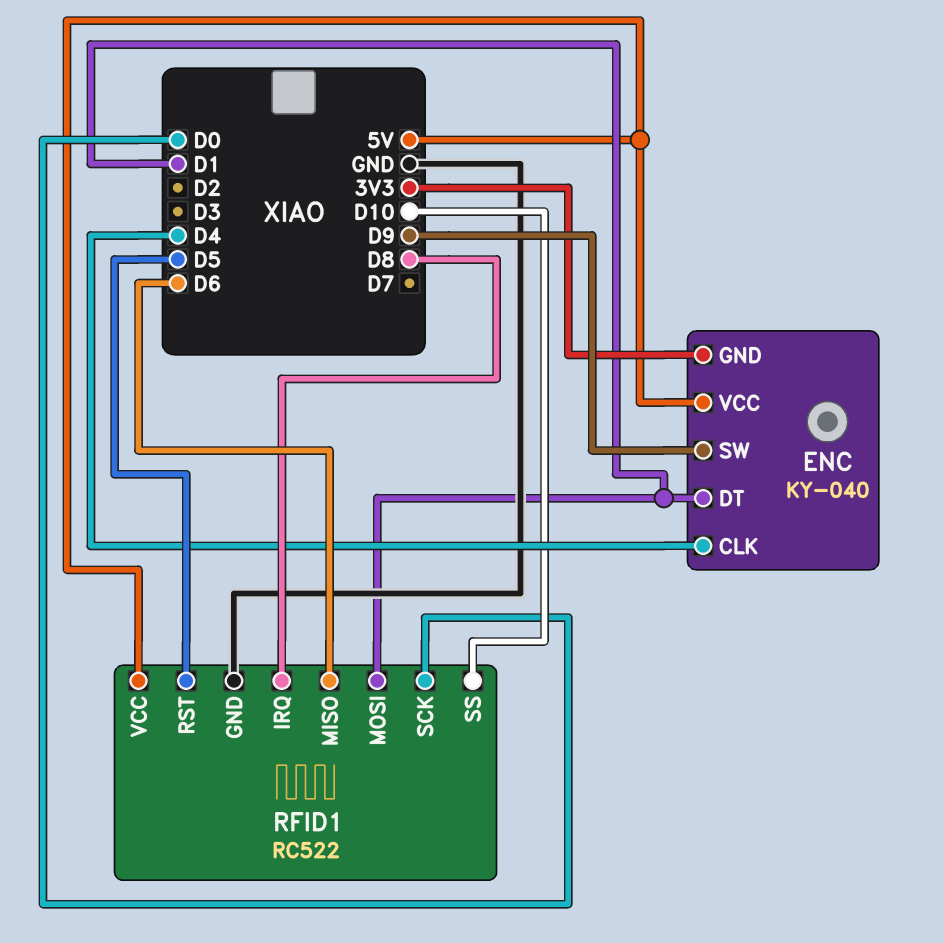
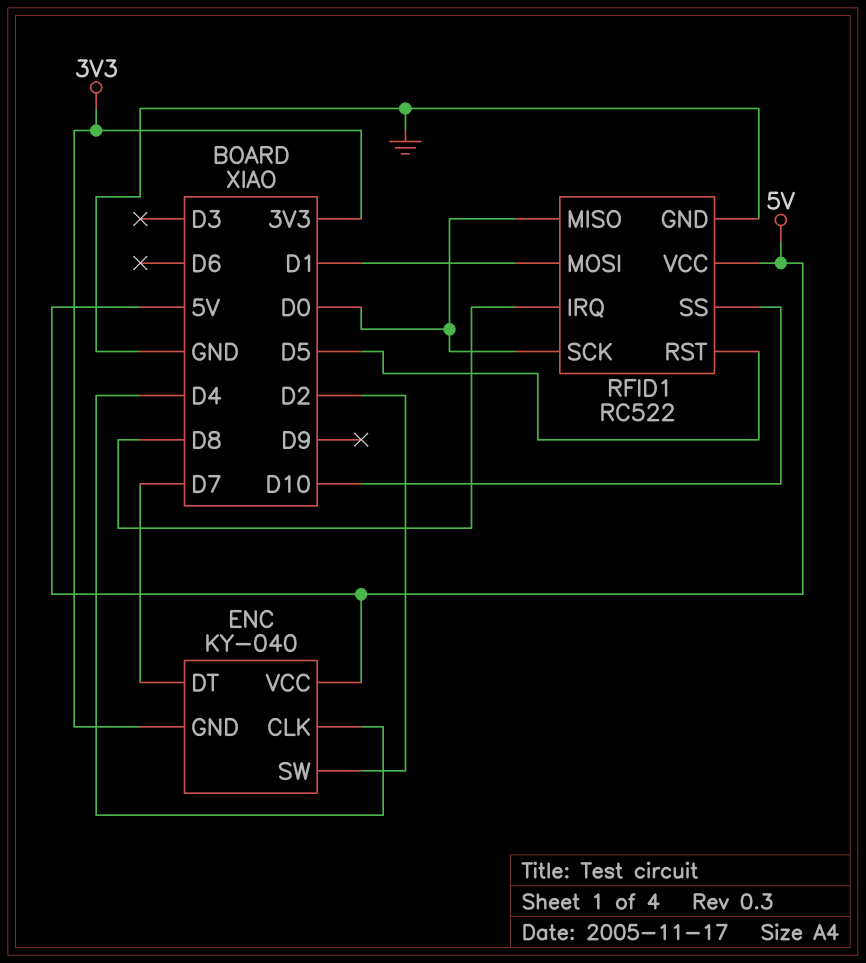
ENC pin DT: D1 -> D7
ENC pin SW: D9 -> D2
RFID1 pin MISO: D6 -> D0

